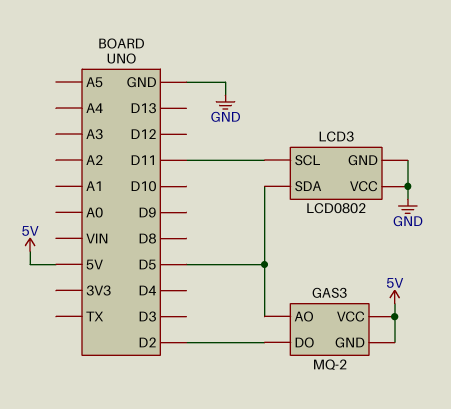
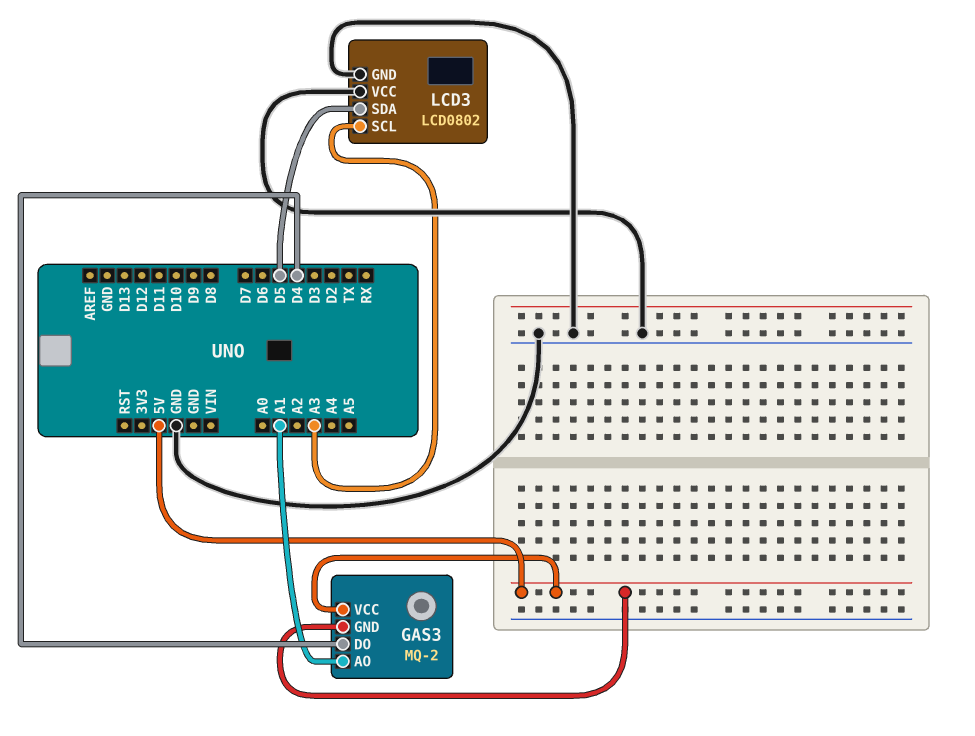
GAS3 pin AO: D5 -> A1
GAS3 pin DO: D2 -> D4
LCD3 pin SCL: D11 -> A3

